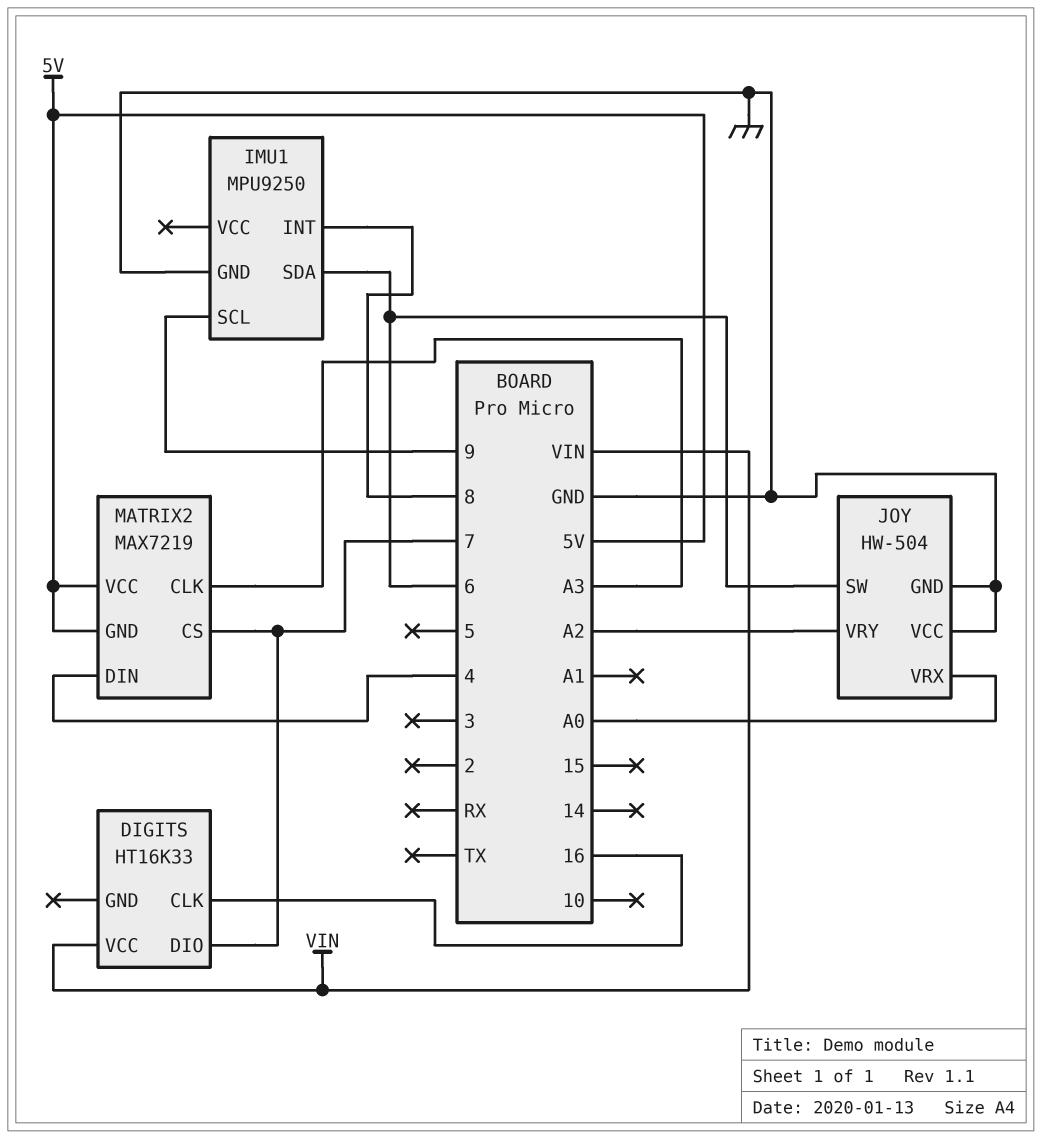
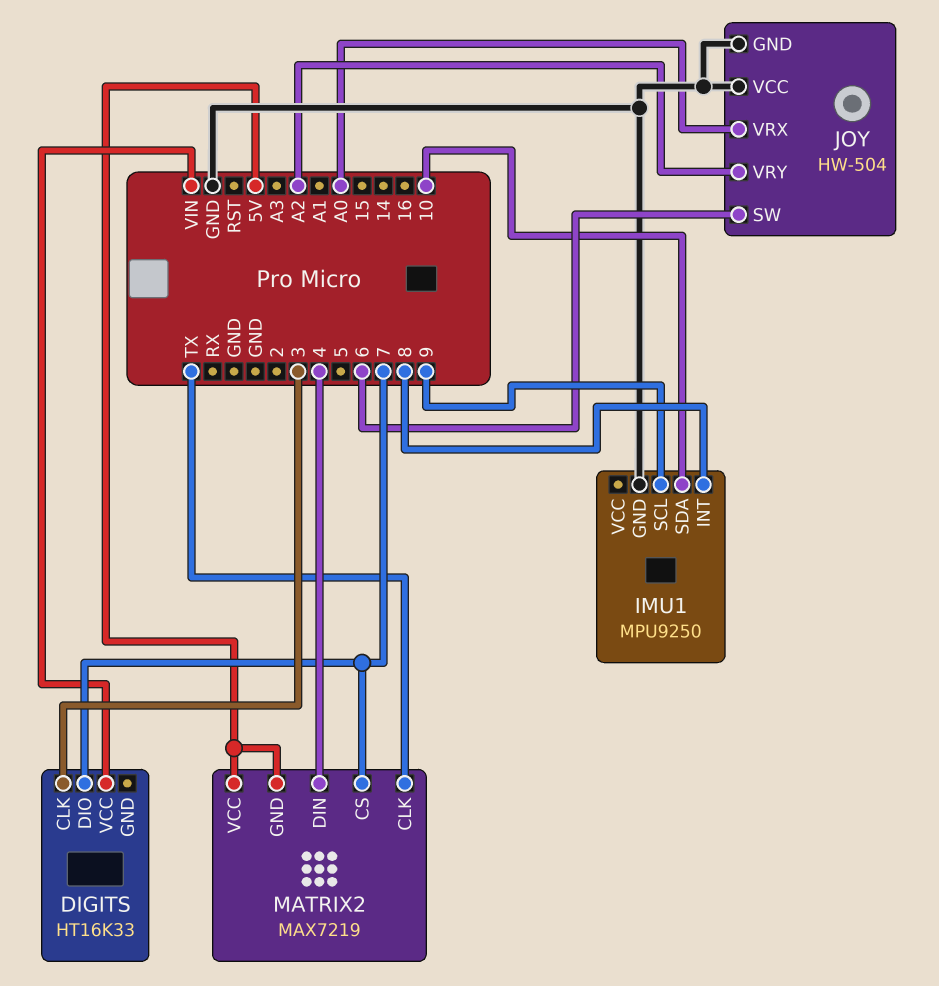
DIGITS pin CLK: 16 -> 3
IMU1 pin SDA: 6 -> 10
MATRIX2 pin CLK: A3 -> TX

